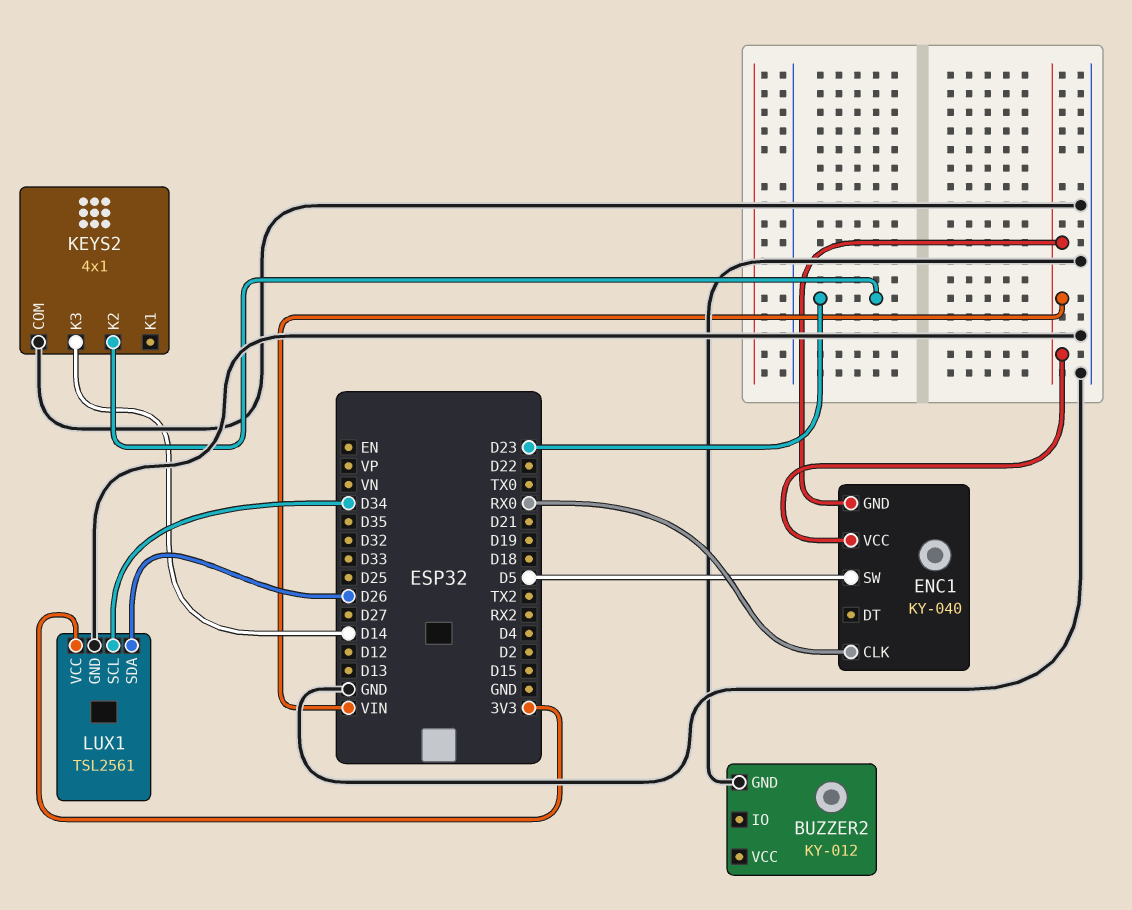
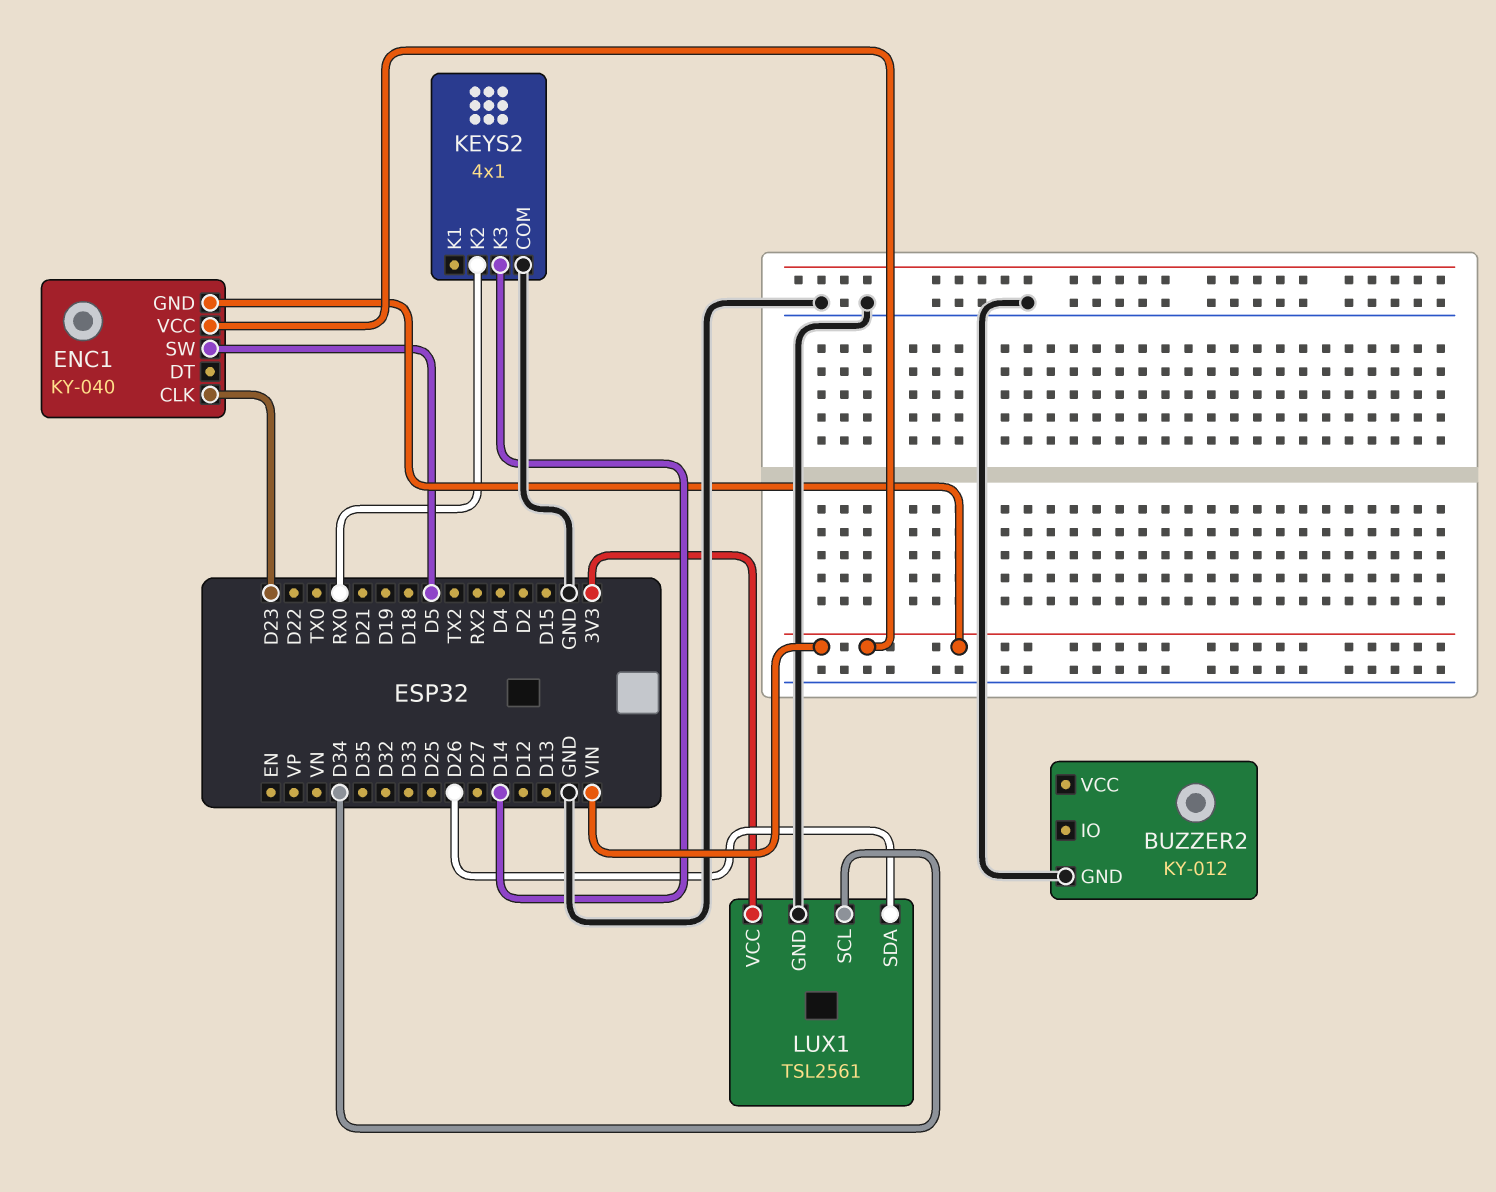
ENC1 pin CLK: RX0 -> D23
KEYS2 pin K2: D23 -> RX0

